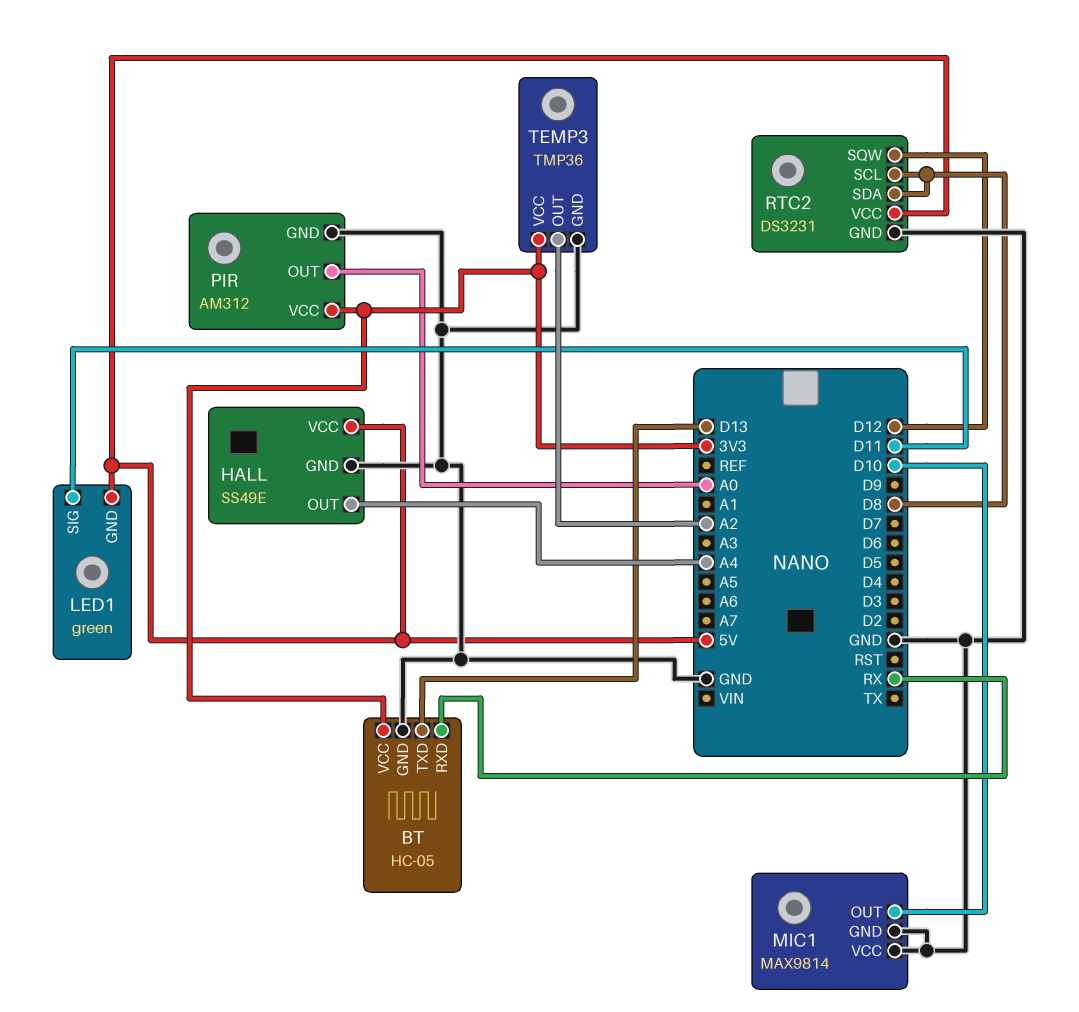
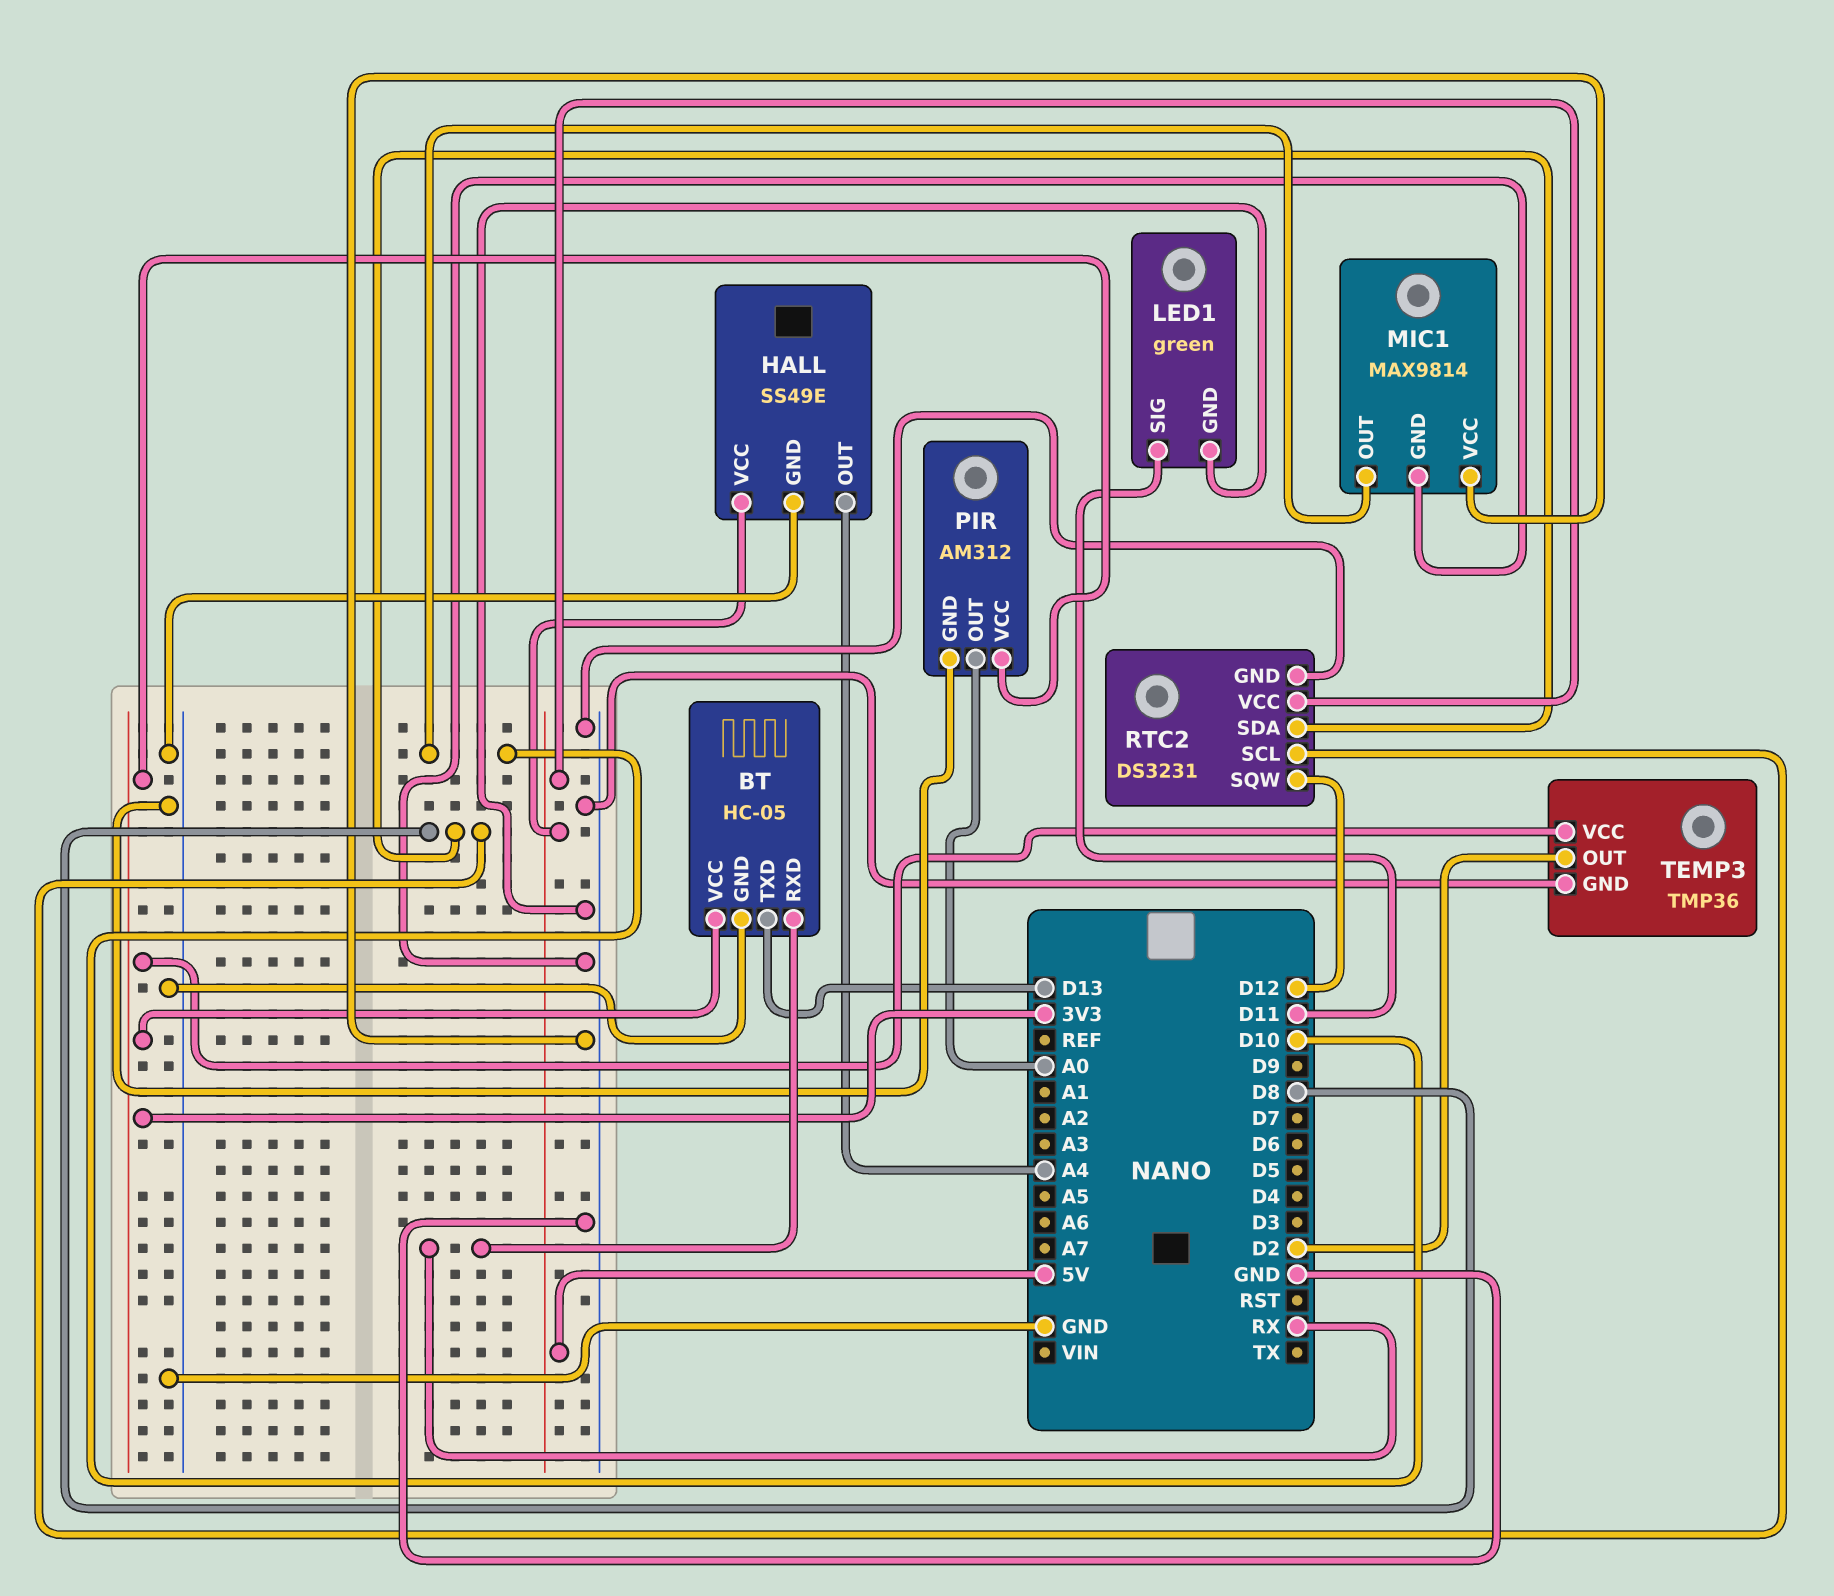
LED1 pin GND: 5V -> GND
TEMP3 pin OUT: A2 -> D2

